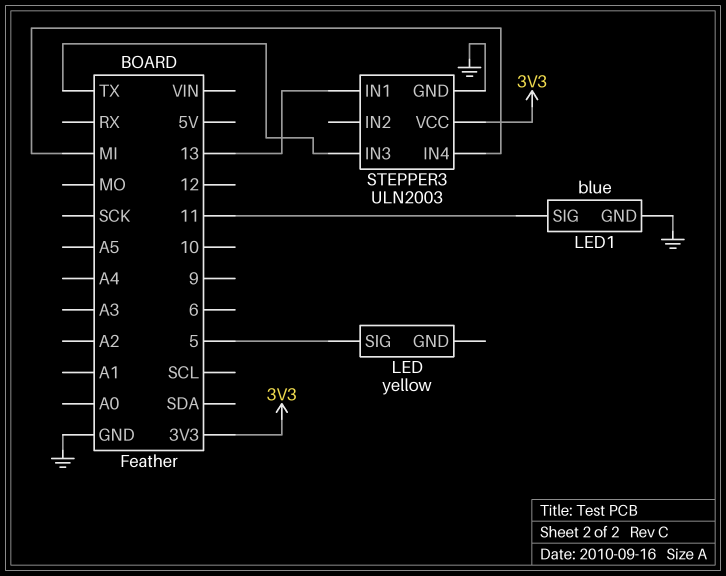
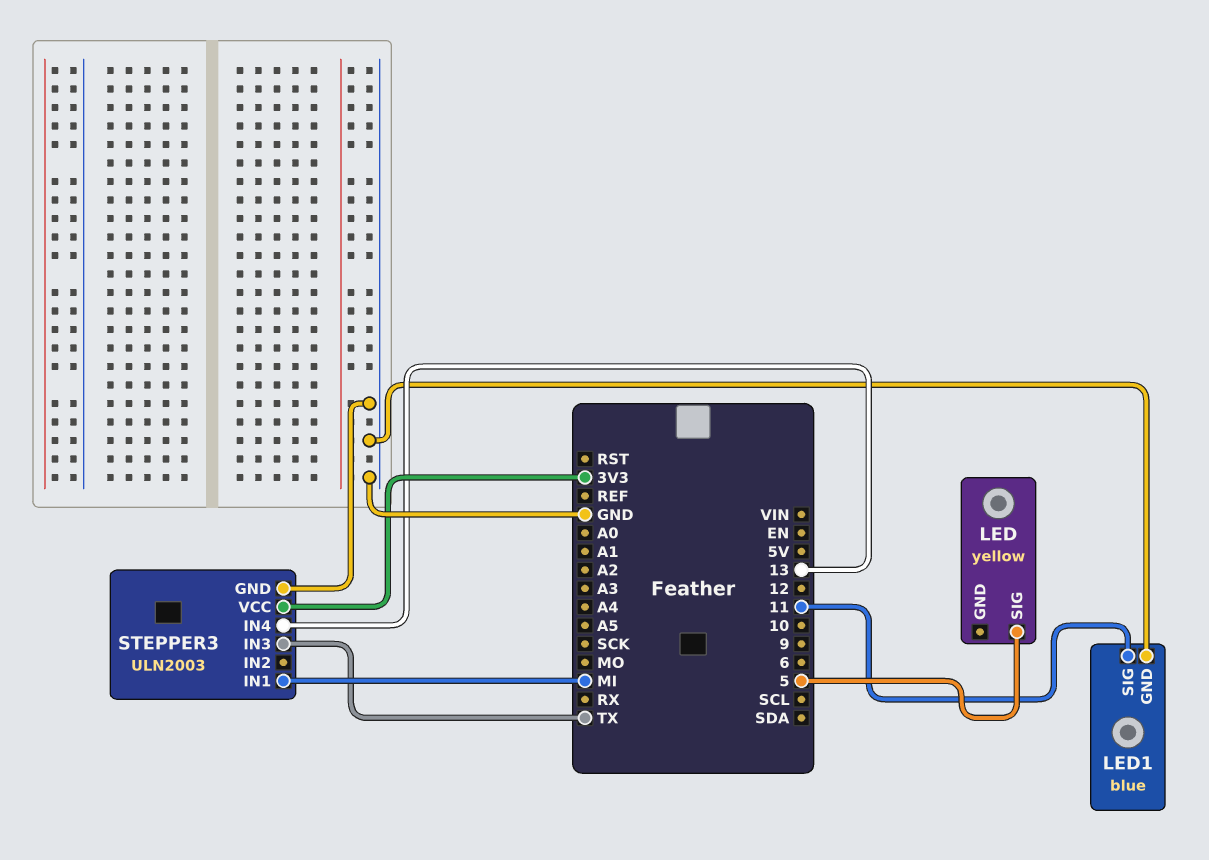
STEPPER3 pin IN1: 13 -> MI
STEPPER3 pin IN4: MI -> 13

